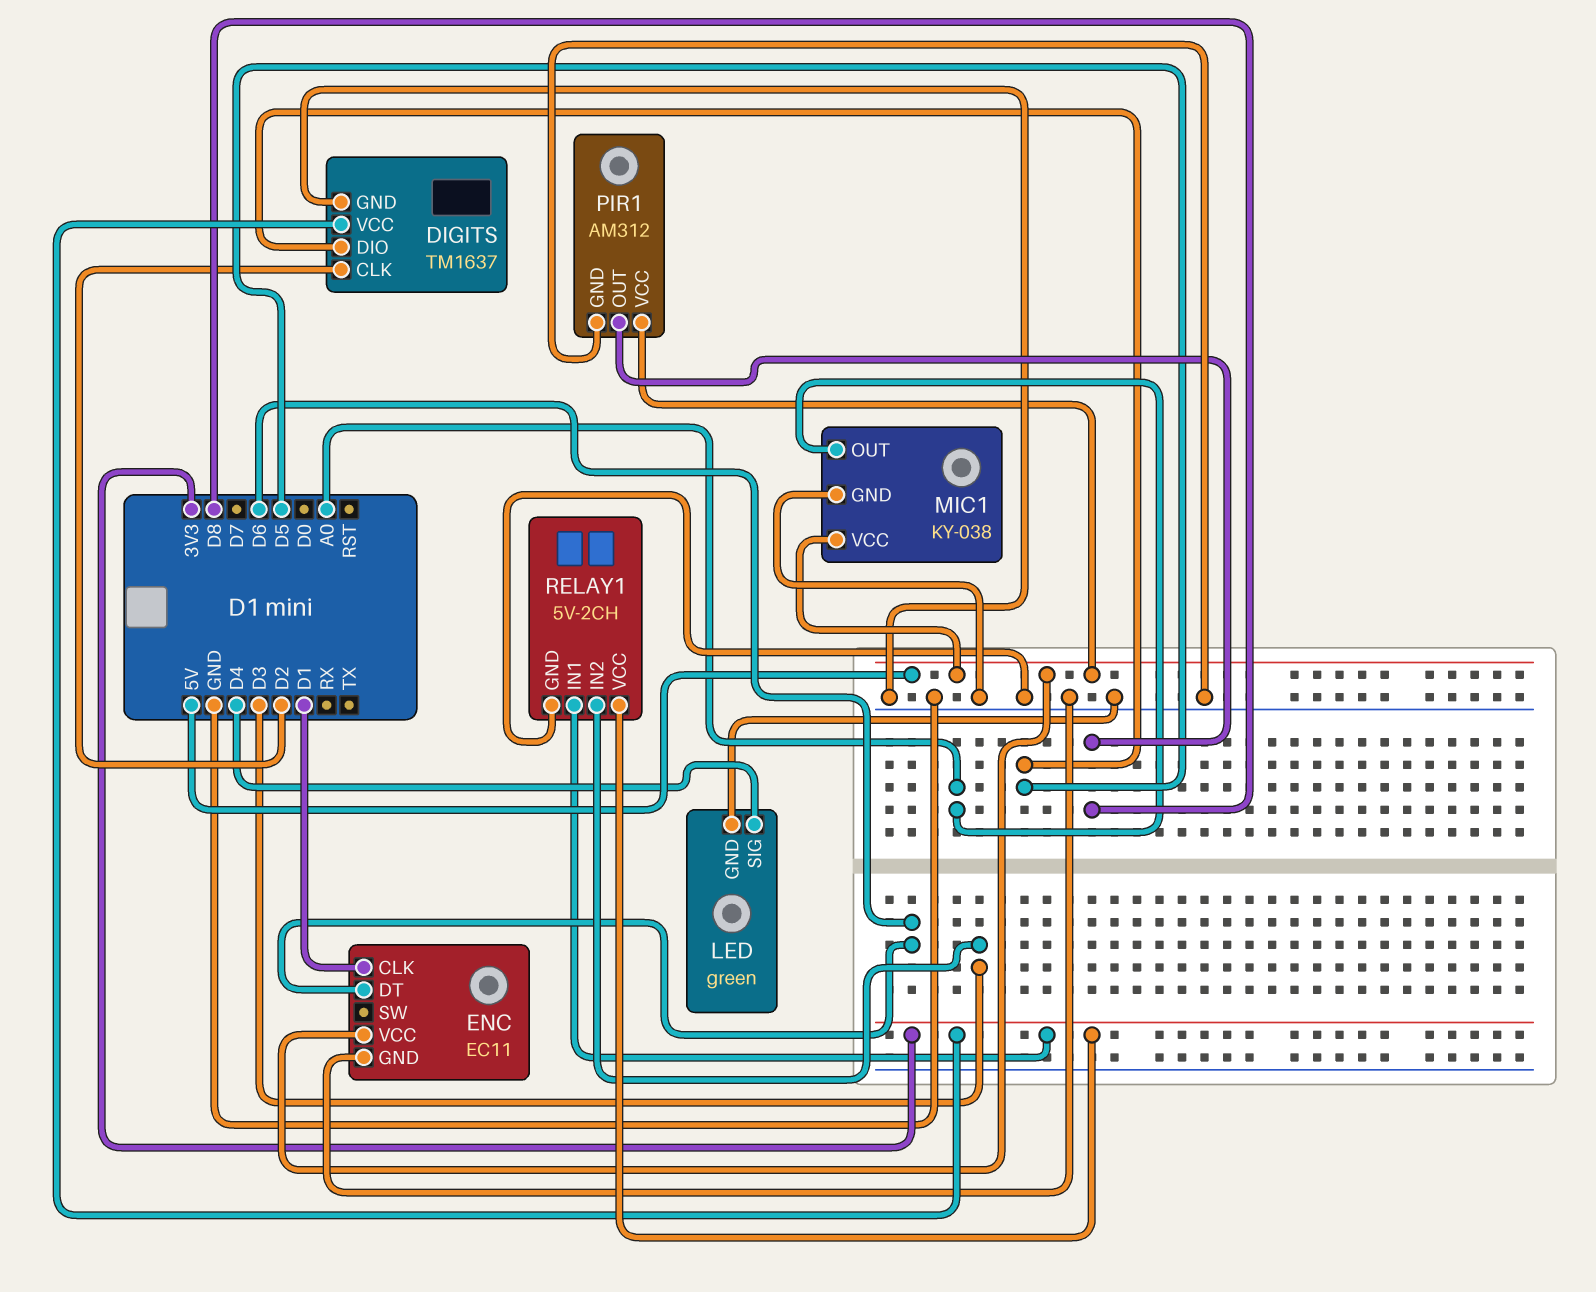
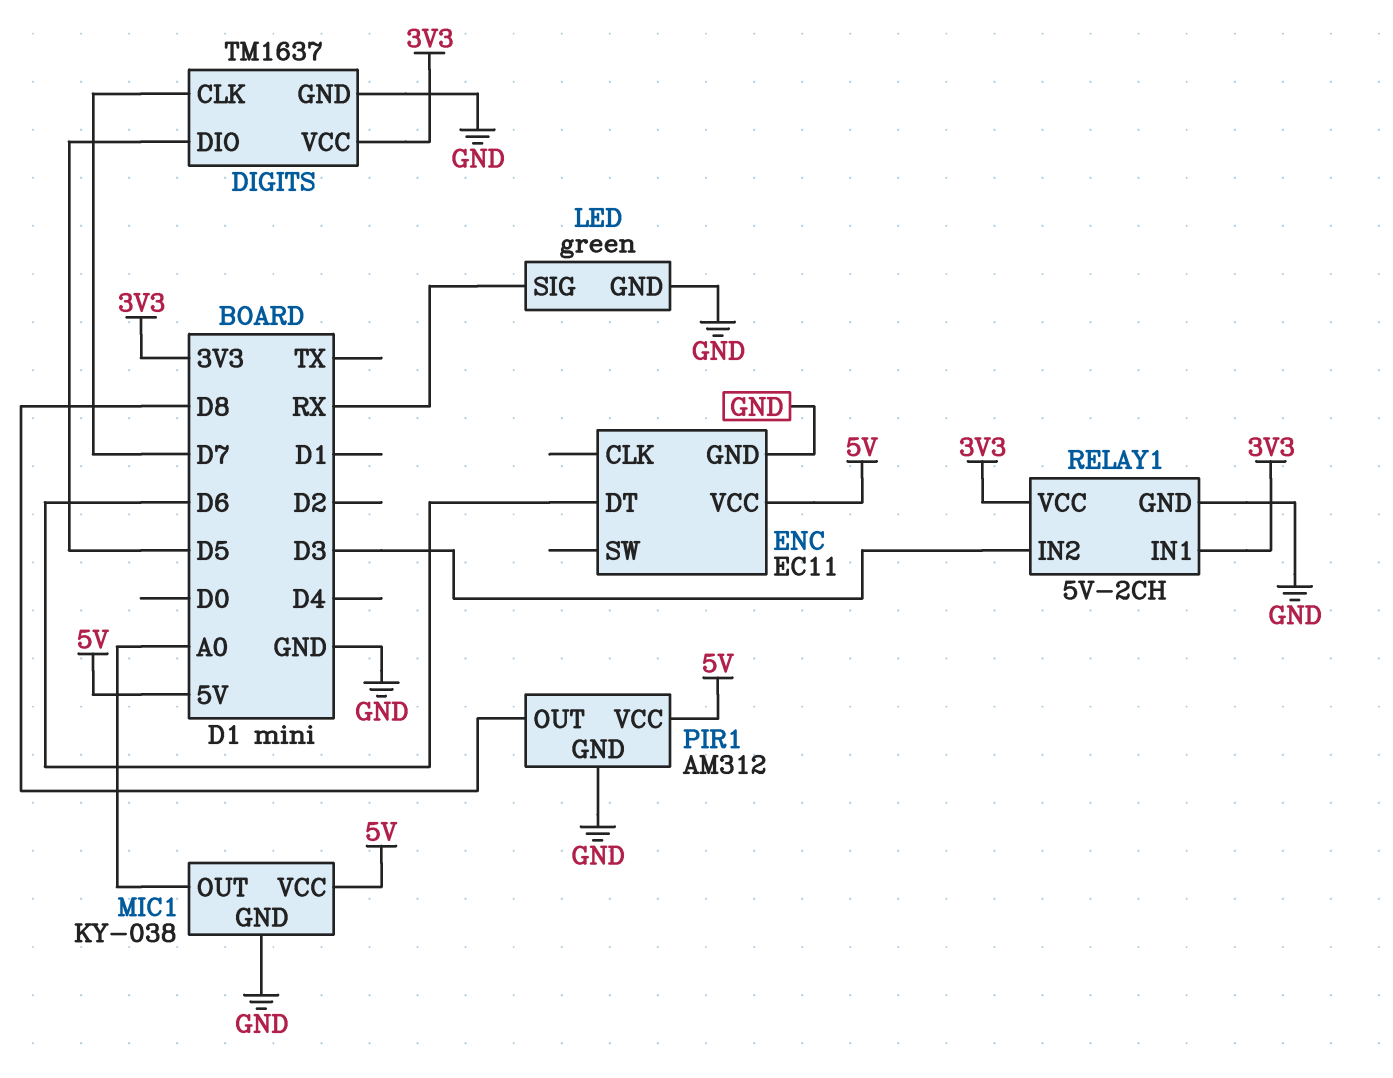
DIGITS pin CLK: D2 -> D7
ENC pin CLK: D1 -> none
LED pin SIG: D4 -> RX

